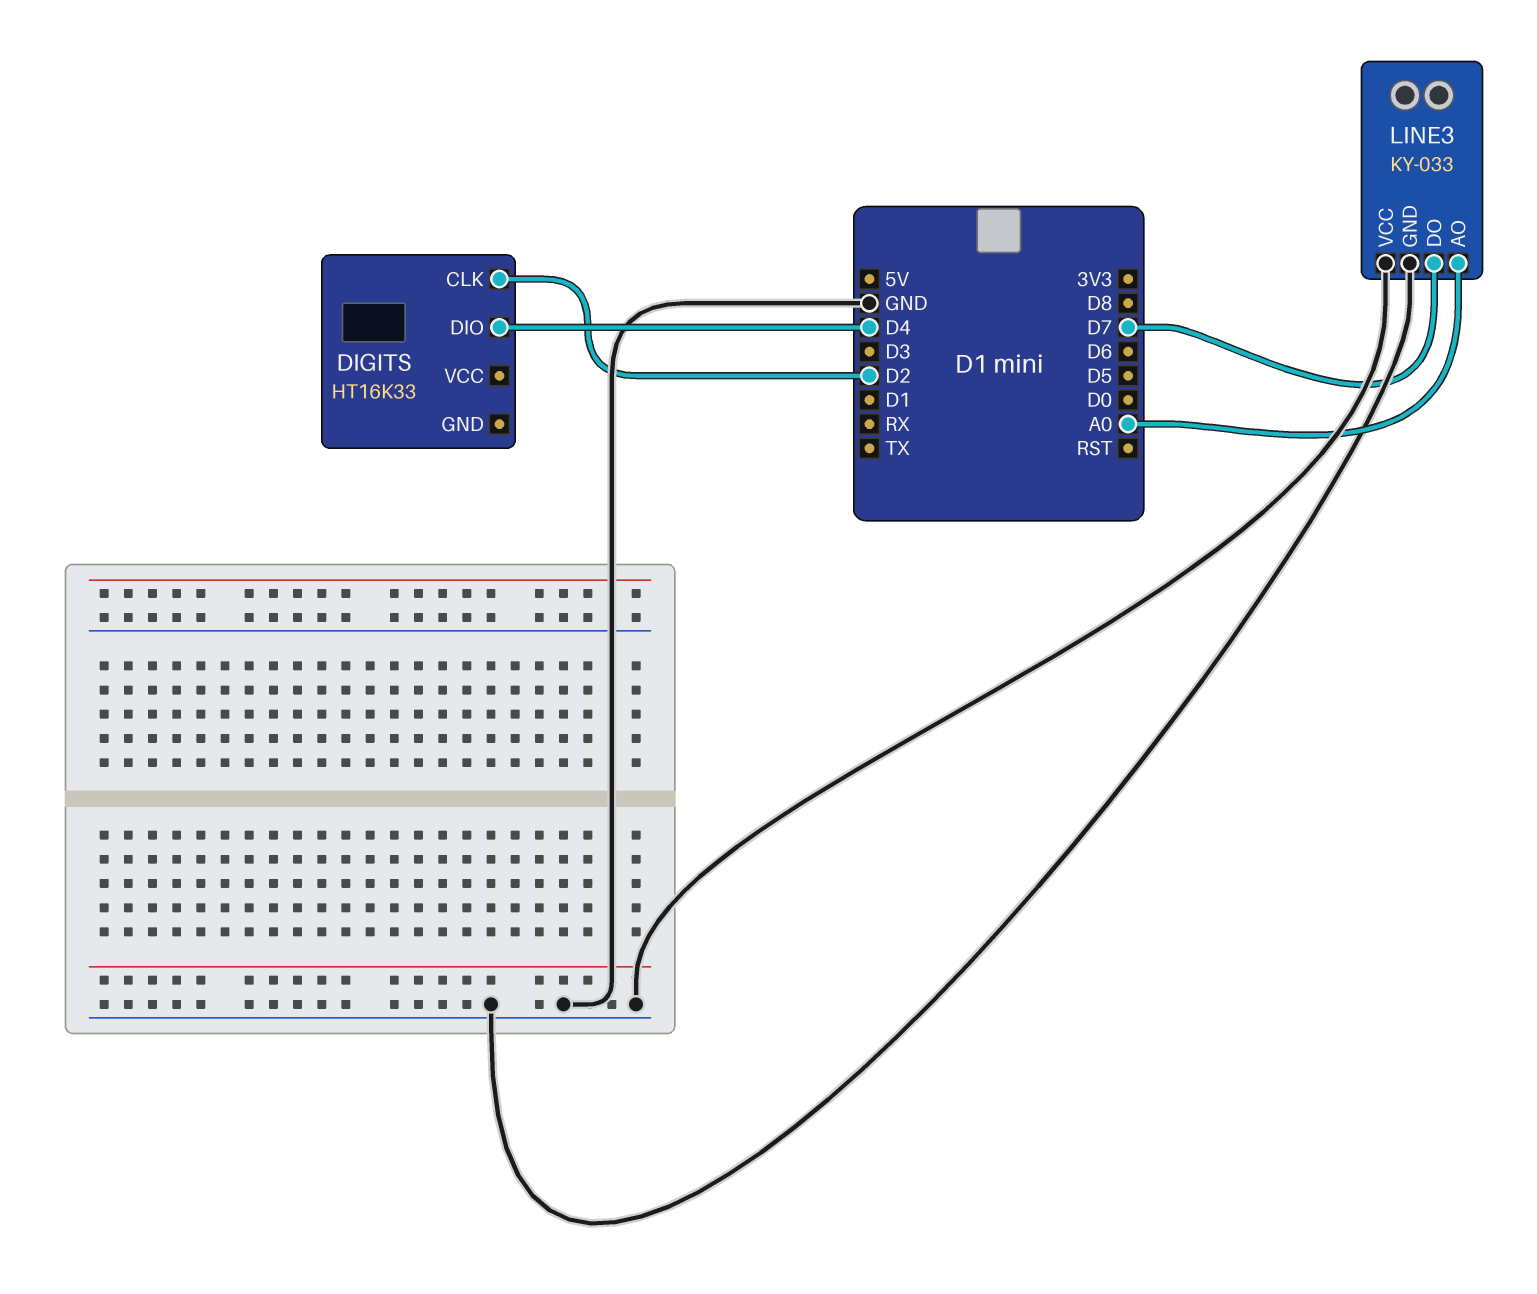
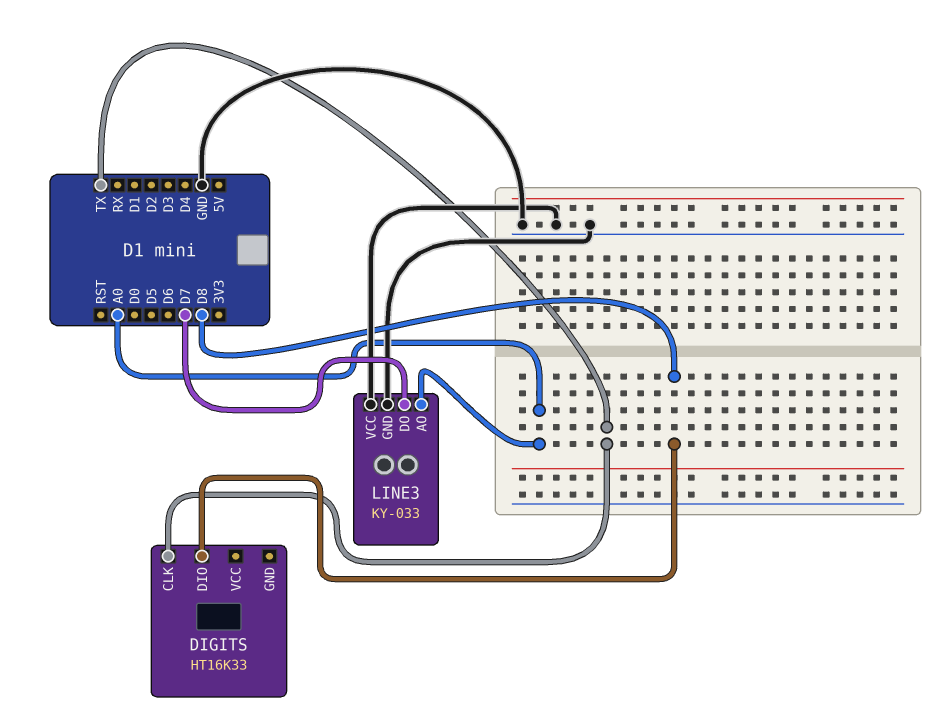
DIGITS pin CLK: D2 -> TX
DIGITS pin DIO: D4 -> D8

